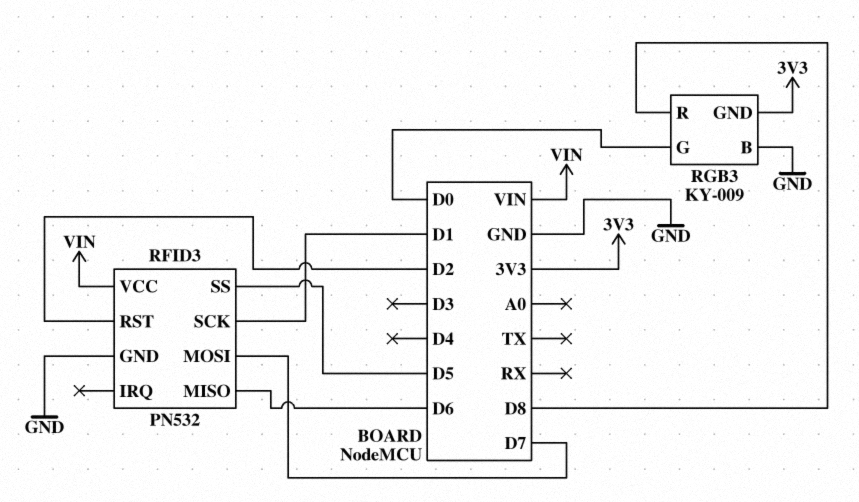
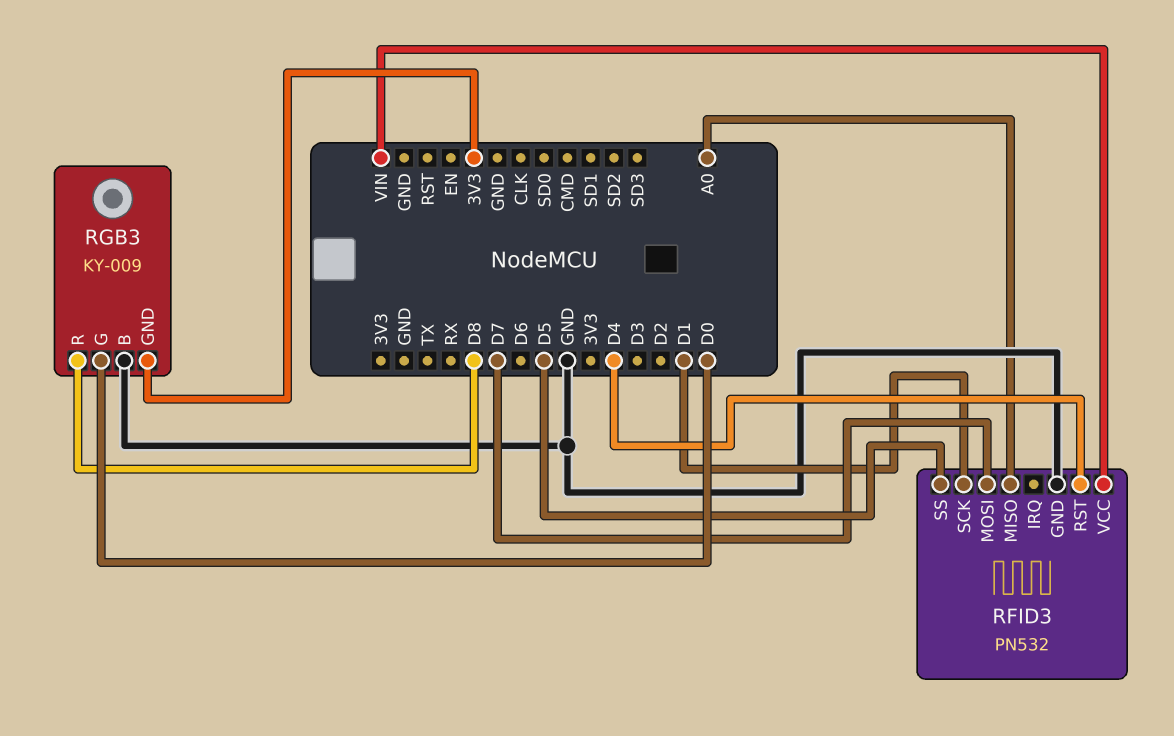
RFID3 pin MISO: D6 -> A0
RFID3 pin RST: D2 -> D4

